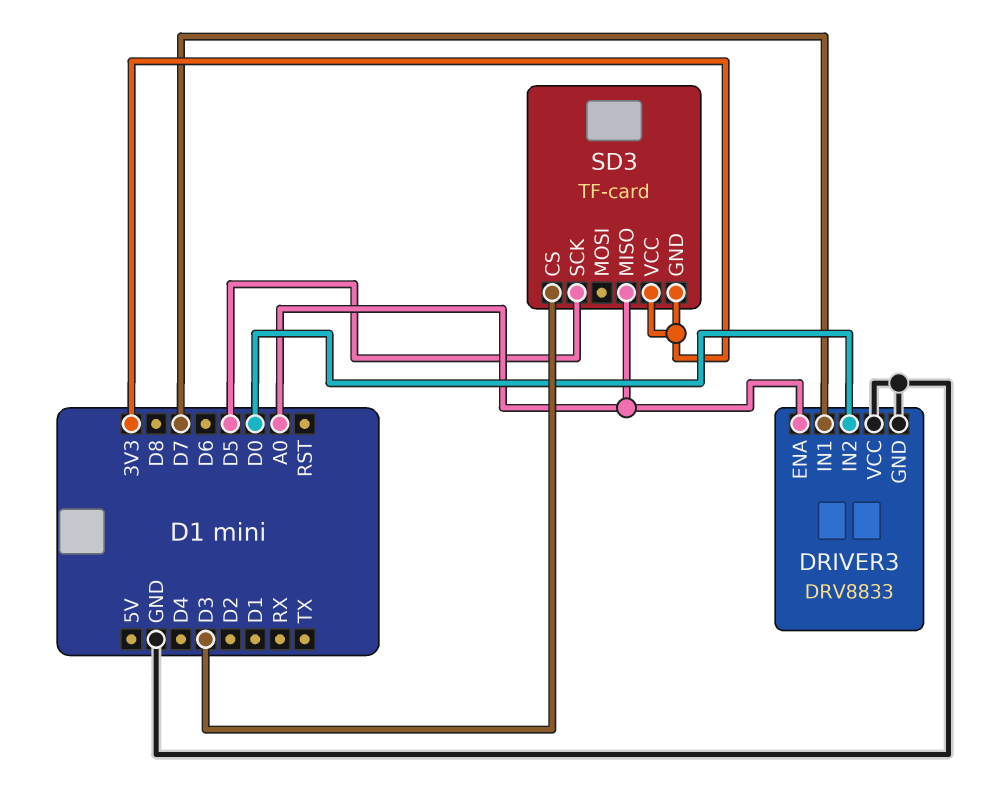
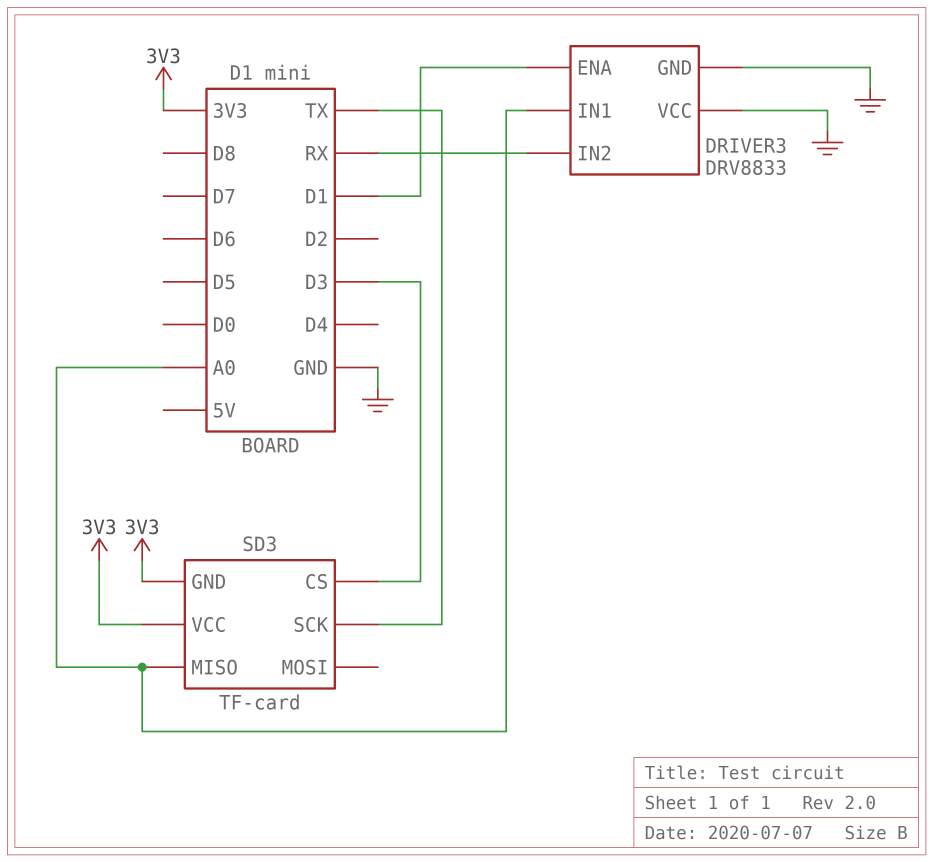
DRIVER3 pin ENA: A0 -> D1
DRIVER3 pin IN1: D7 -> A0
DRIVER3 pin IN2: D0 -> RX
SD3 pin SCK: D5 -> TX

